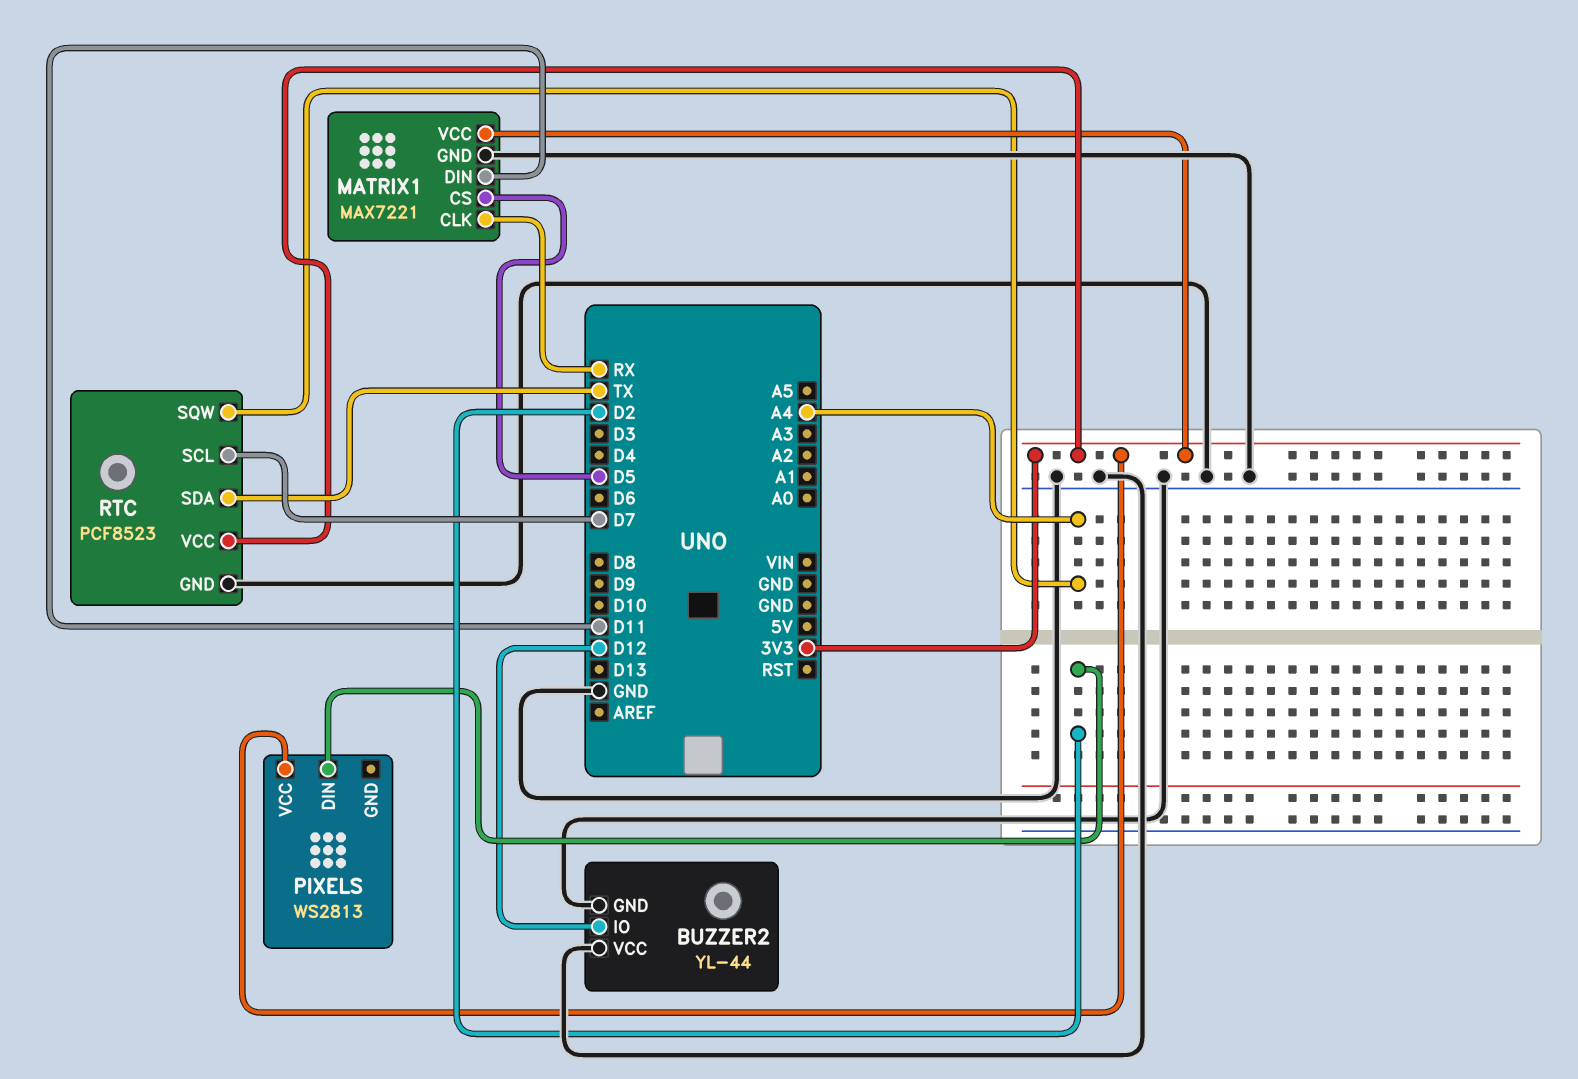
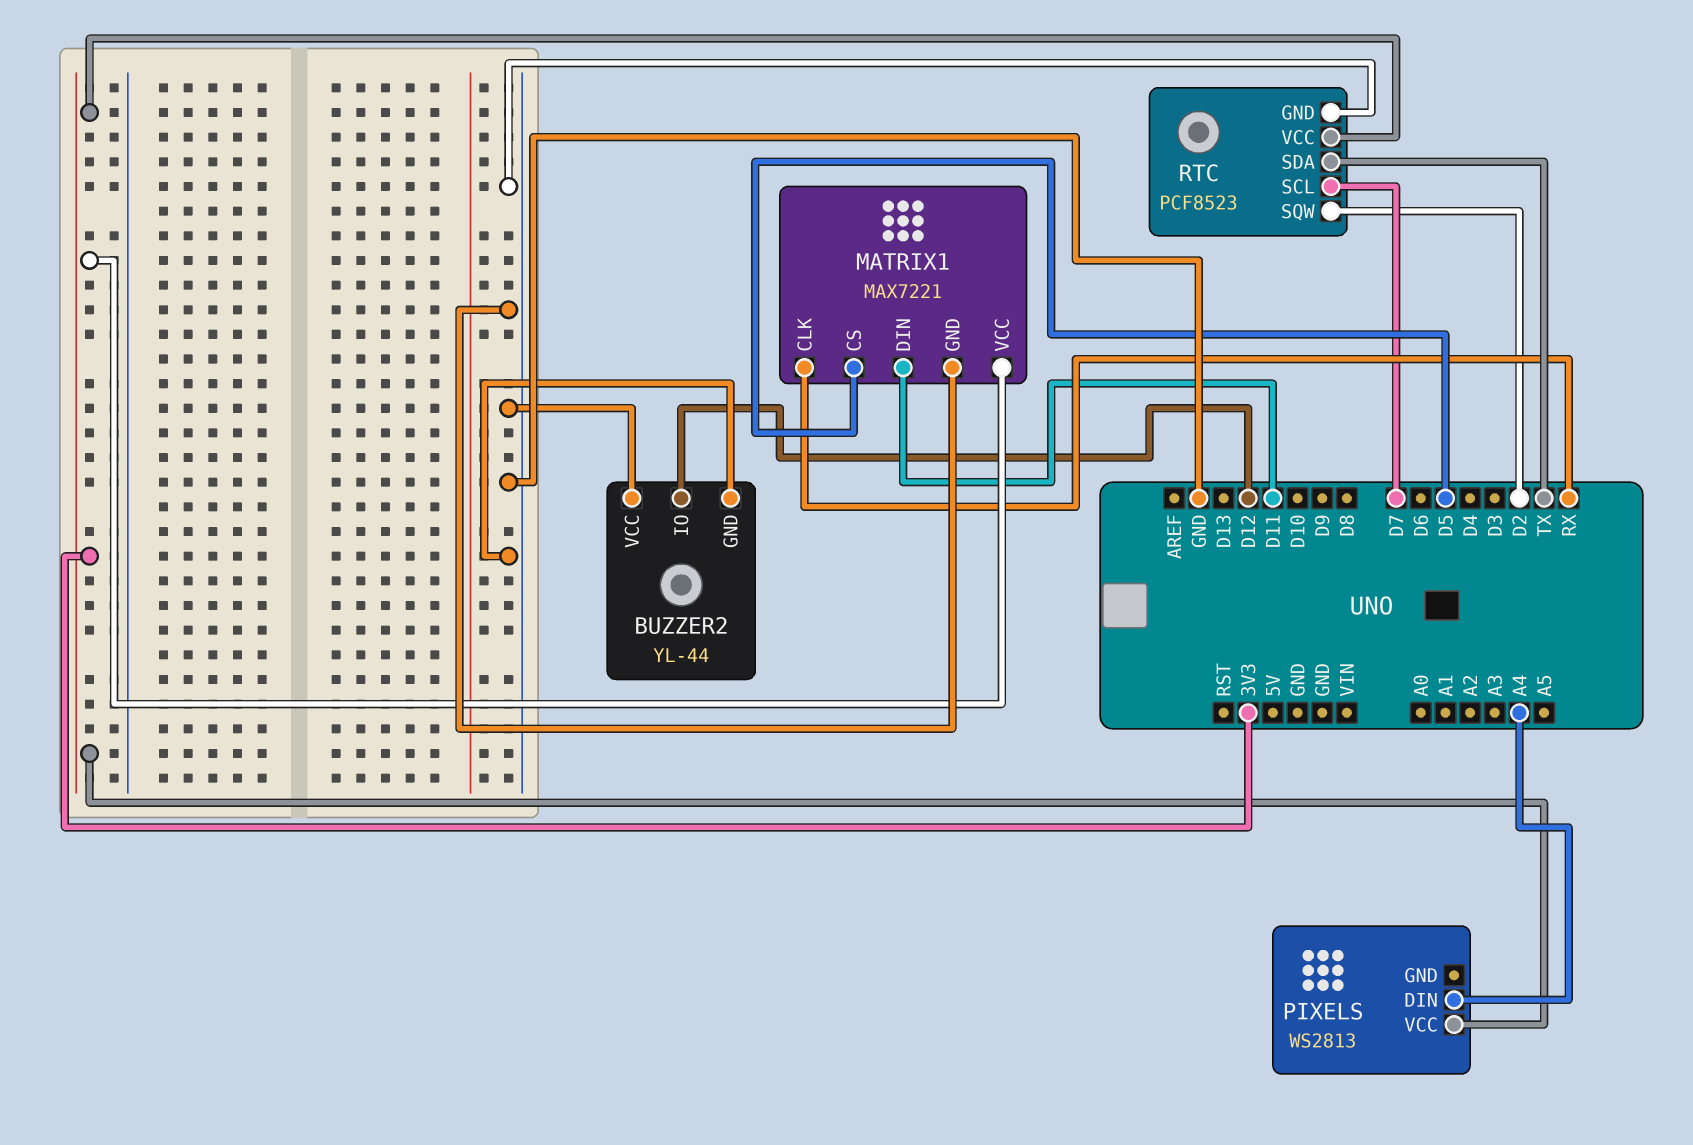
PIXELS pin DIN: D2 -> A4
RTC pin SQW: A4 -> D2

